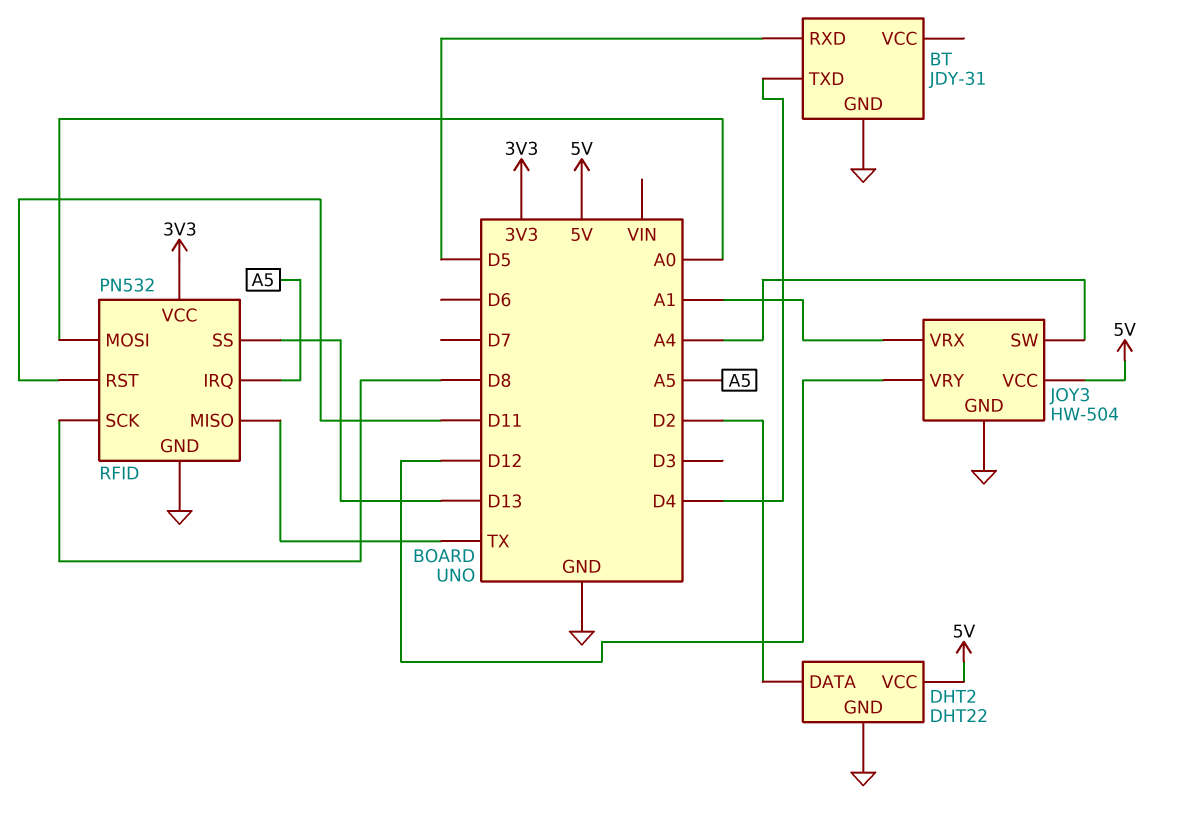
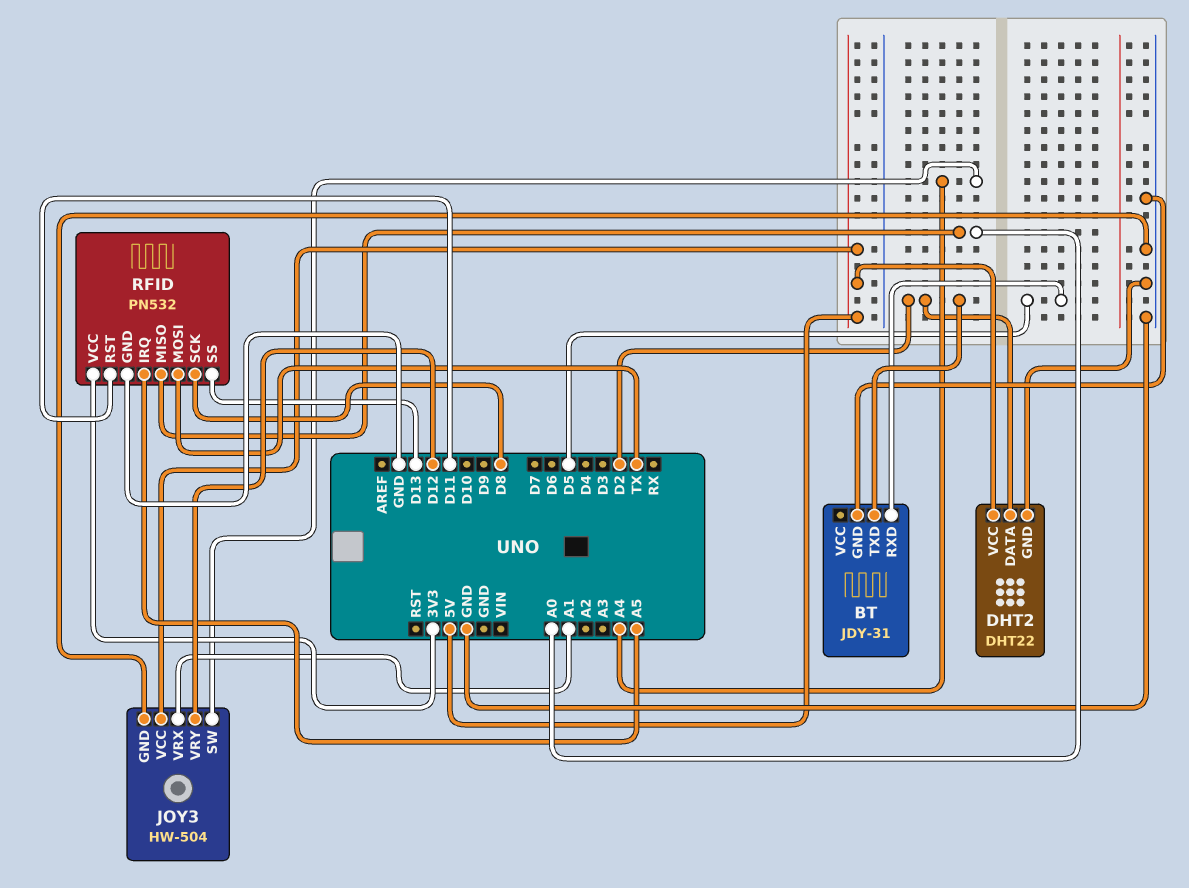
BT pin TXD: D4 -> D2
RFID pin MISO: TX -> A0
RFID pin MOSI: A0 -> TX

